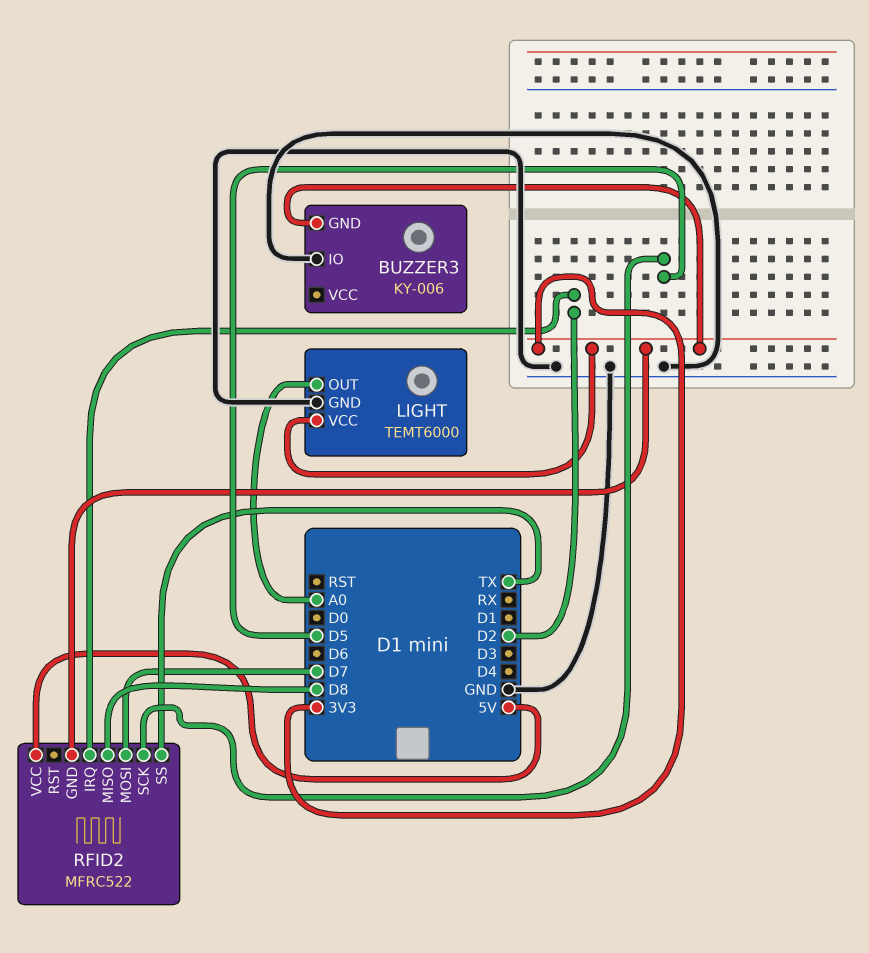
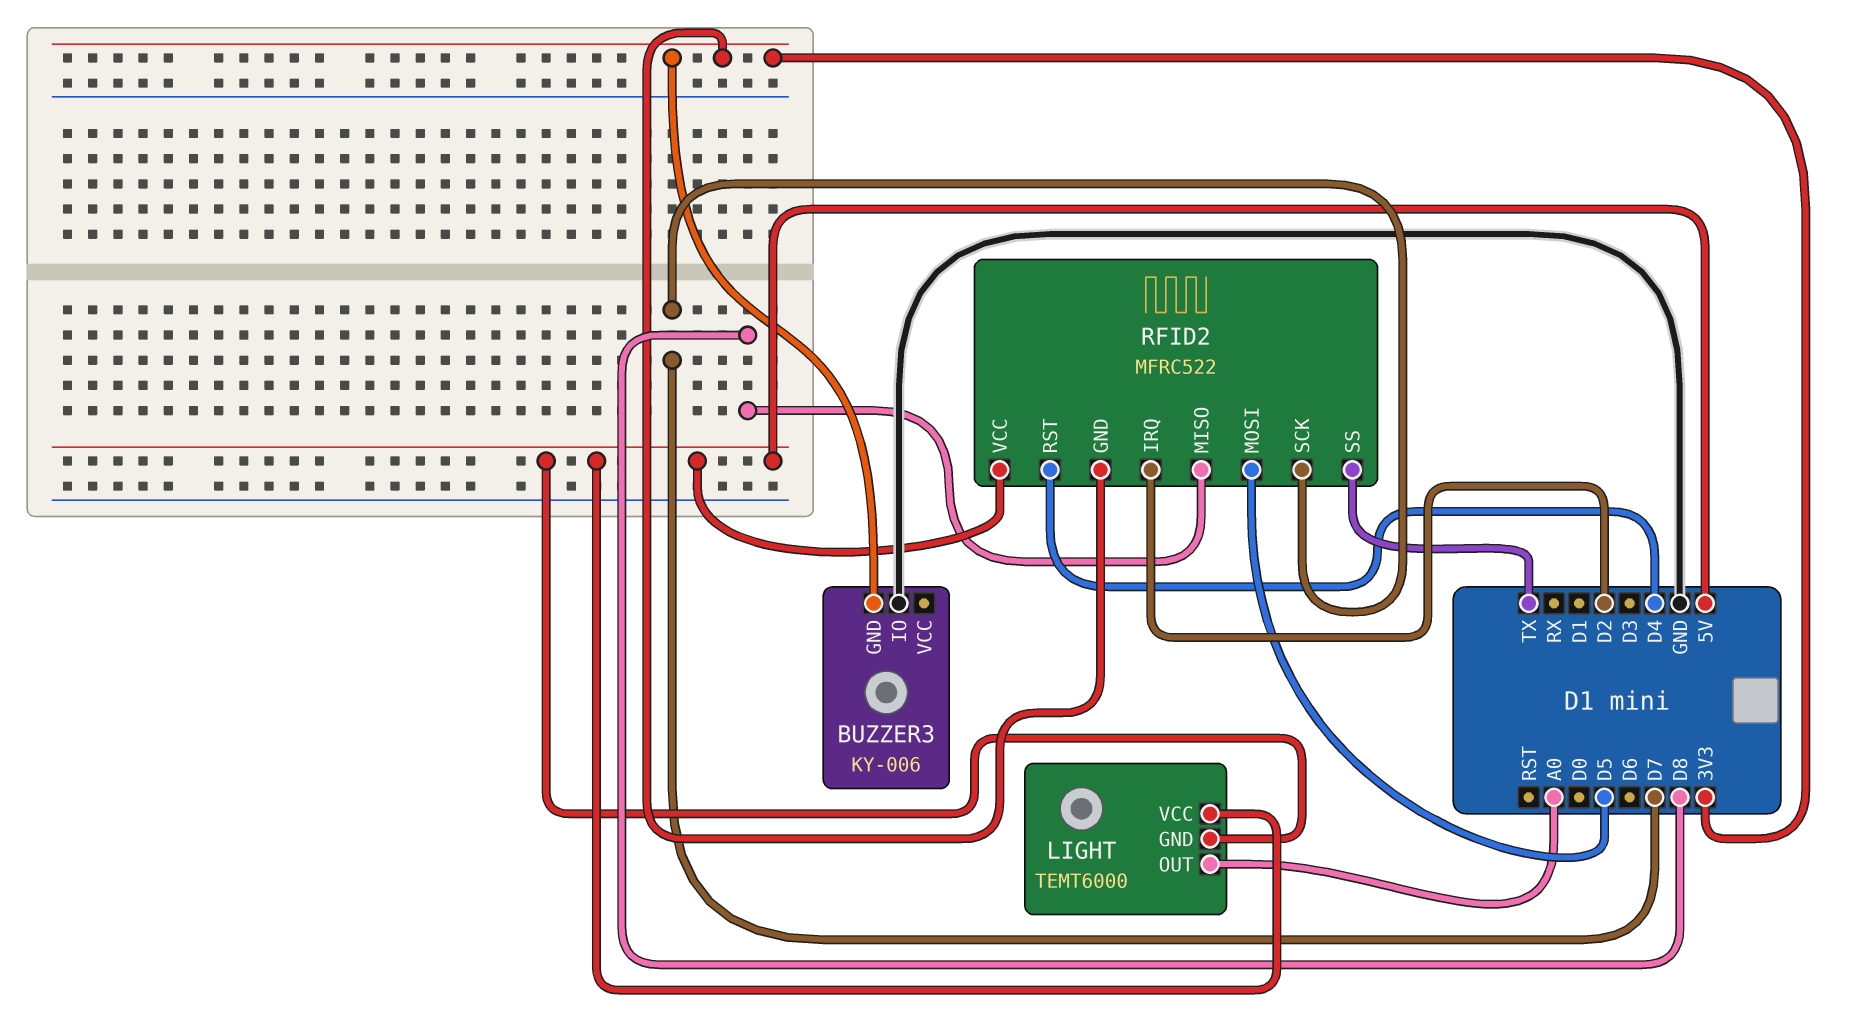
LIGHT pin GND: GND -> 5V
LIGHT pin VCC: 3V3 -> 5V
RFID2 pin MOSI: D7 -> D5
RFID2 pin RST: none -> D4
RFID2 pin SCK: D5 -> D7

